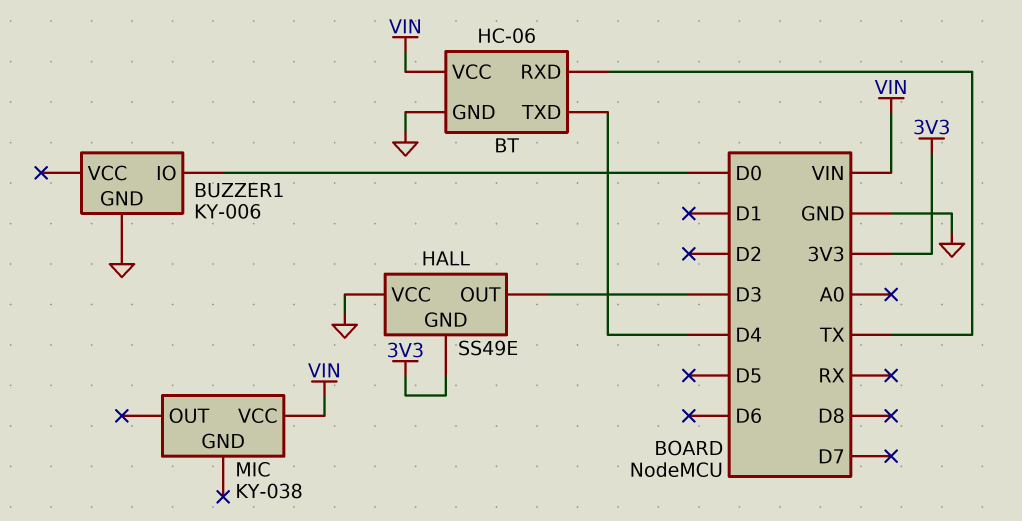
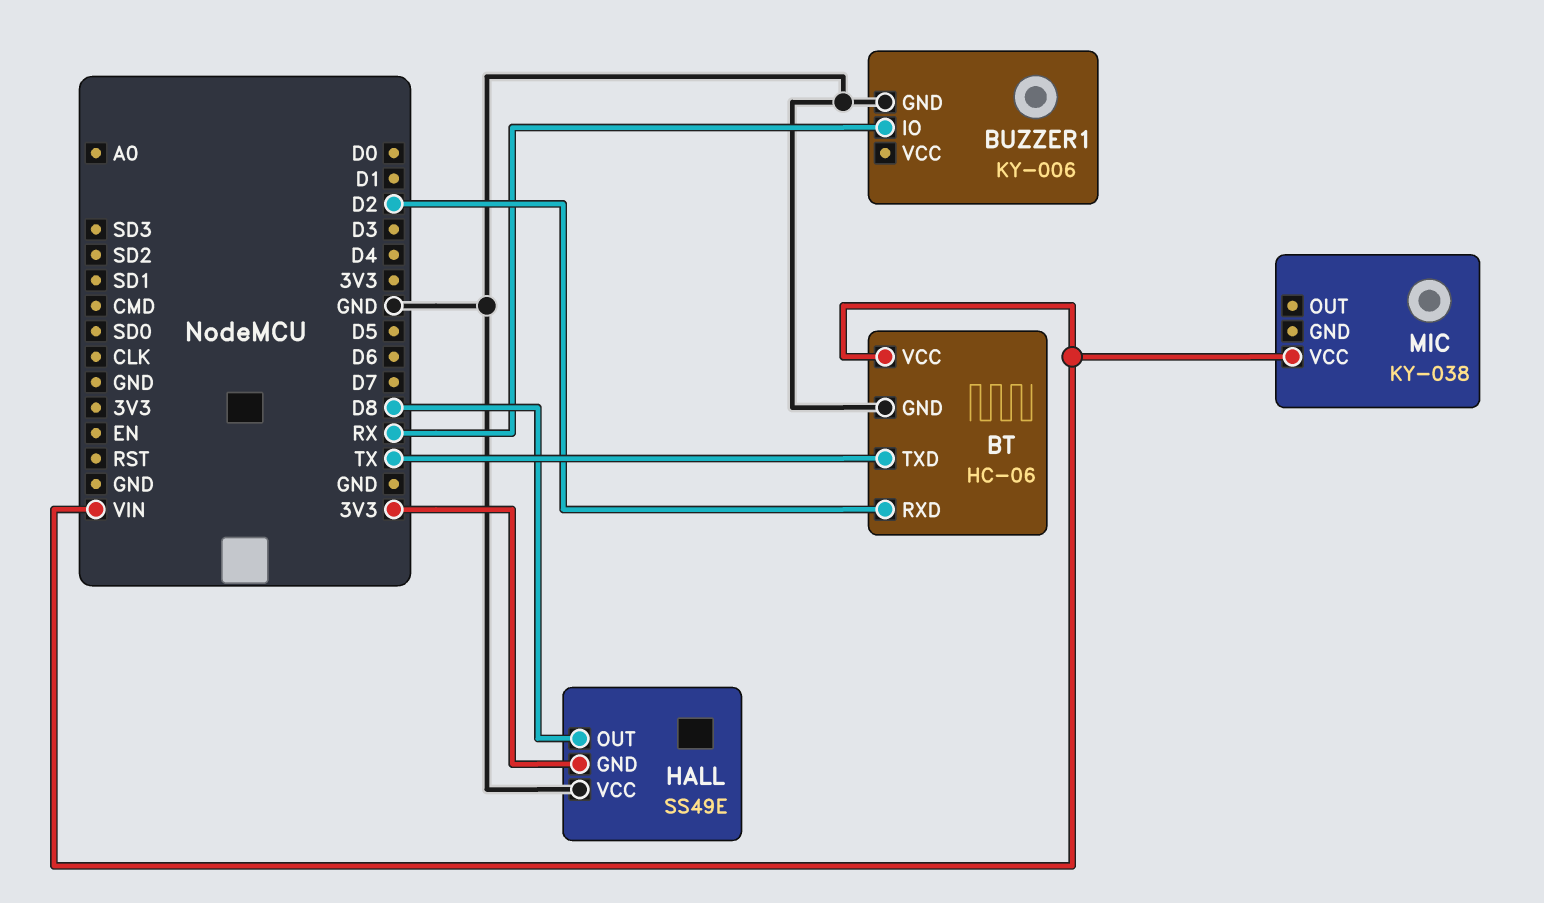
BT pin RXD: TX -> D2
BT pin TXD: D4 -> TX
BUZZER1 pin IO: D0 -> RX
HALL pin OUT: D3 -> D8

